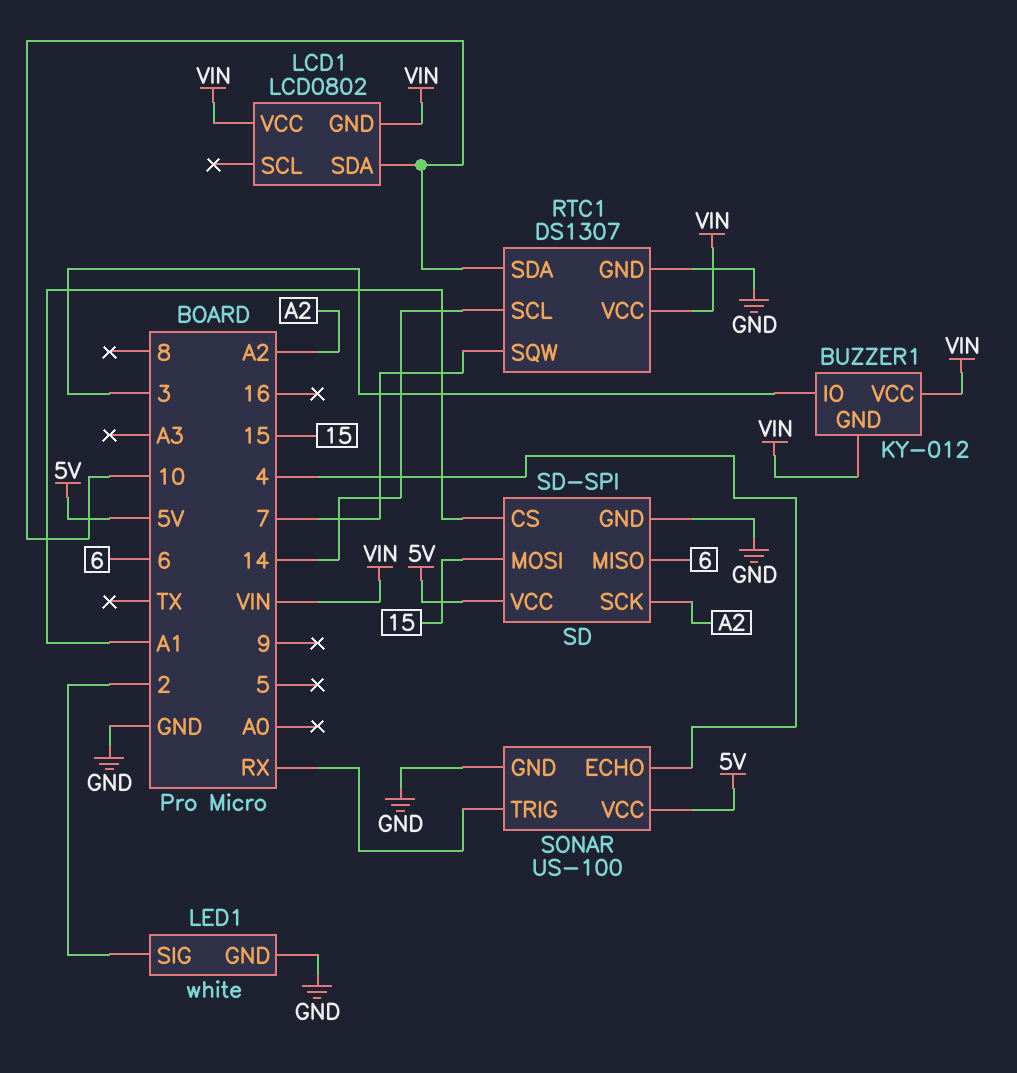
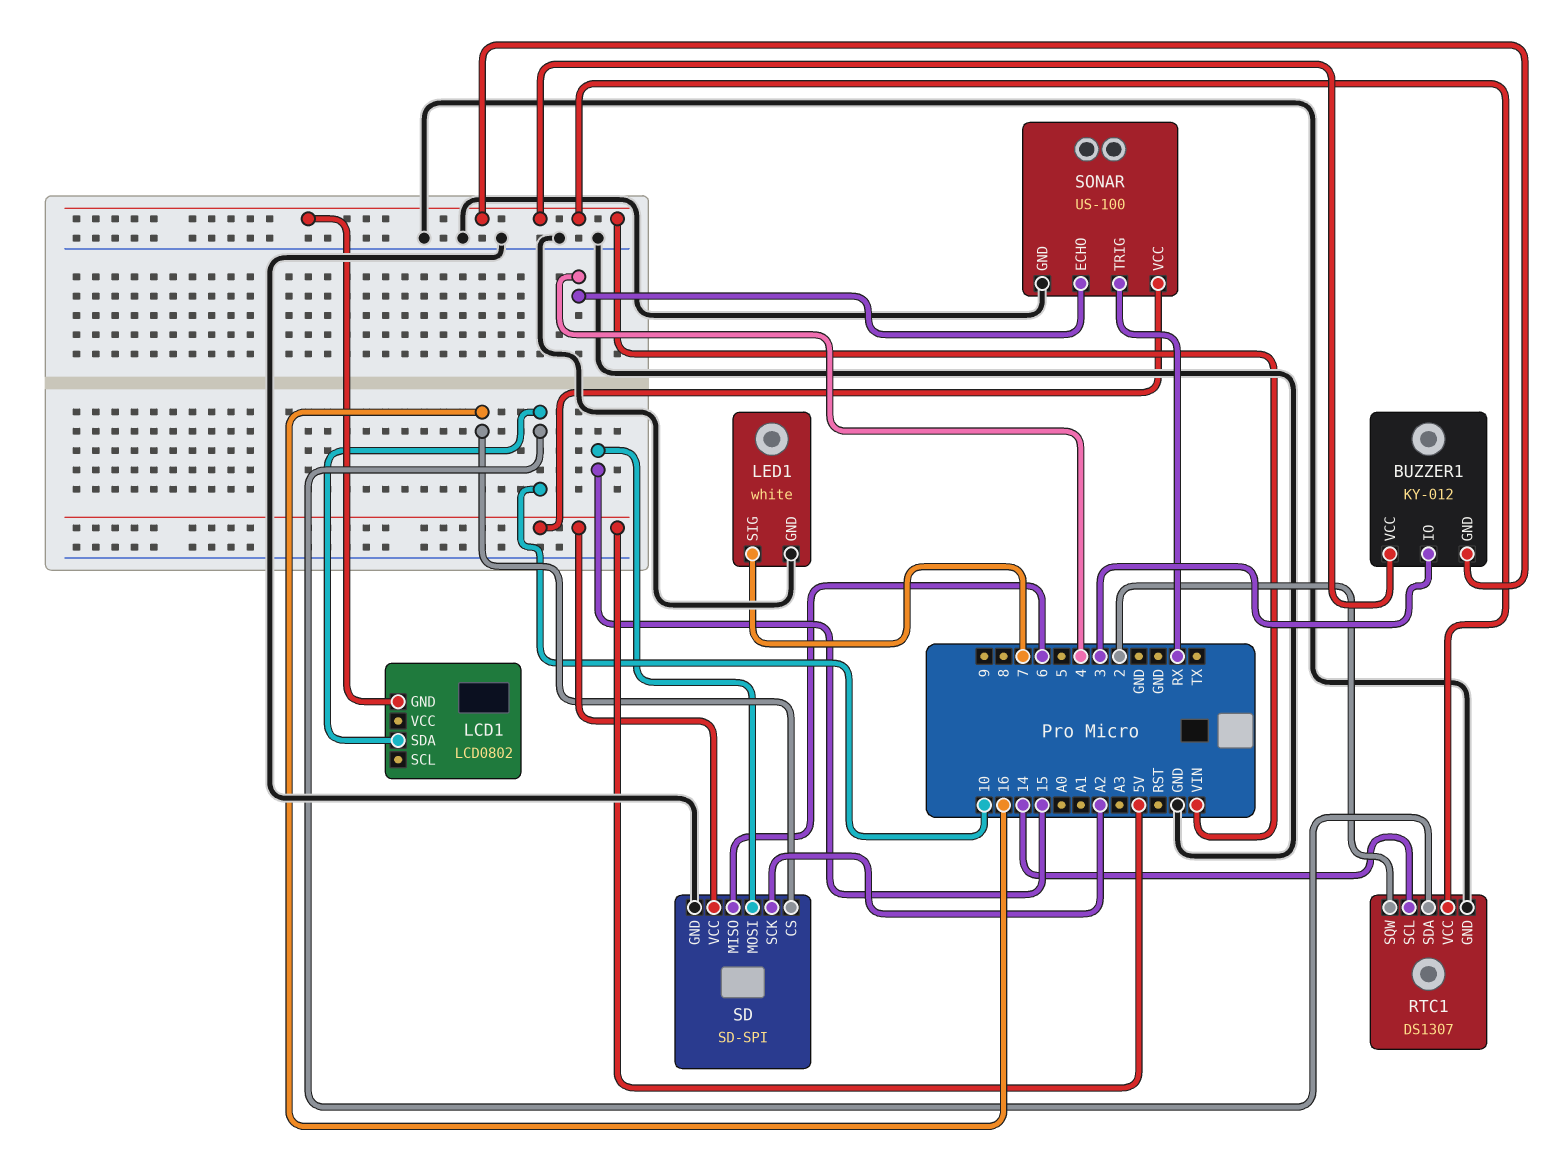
LCD1 pin VCC: VIN -> none
LED1 pin SIG: 2 -> 7
RTC1 pin SQW: 7 -> 2
SD pin CS: A1 -> 16

